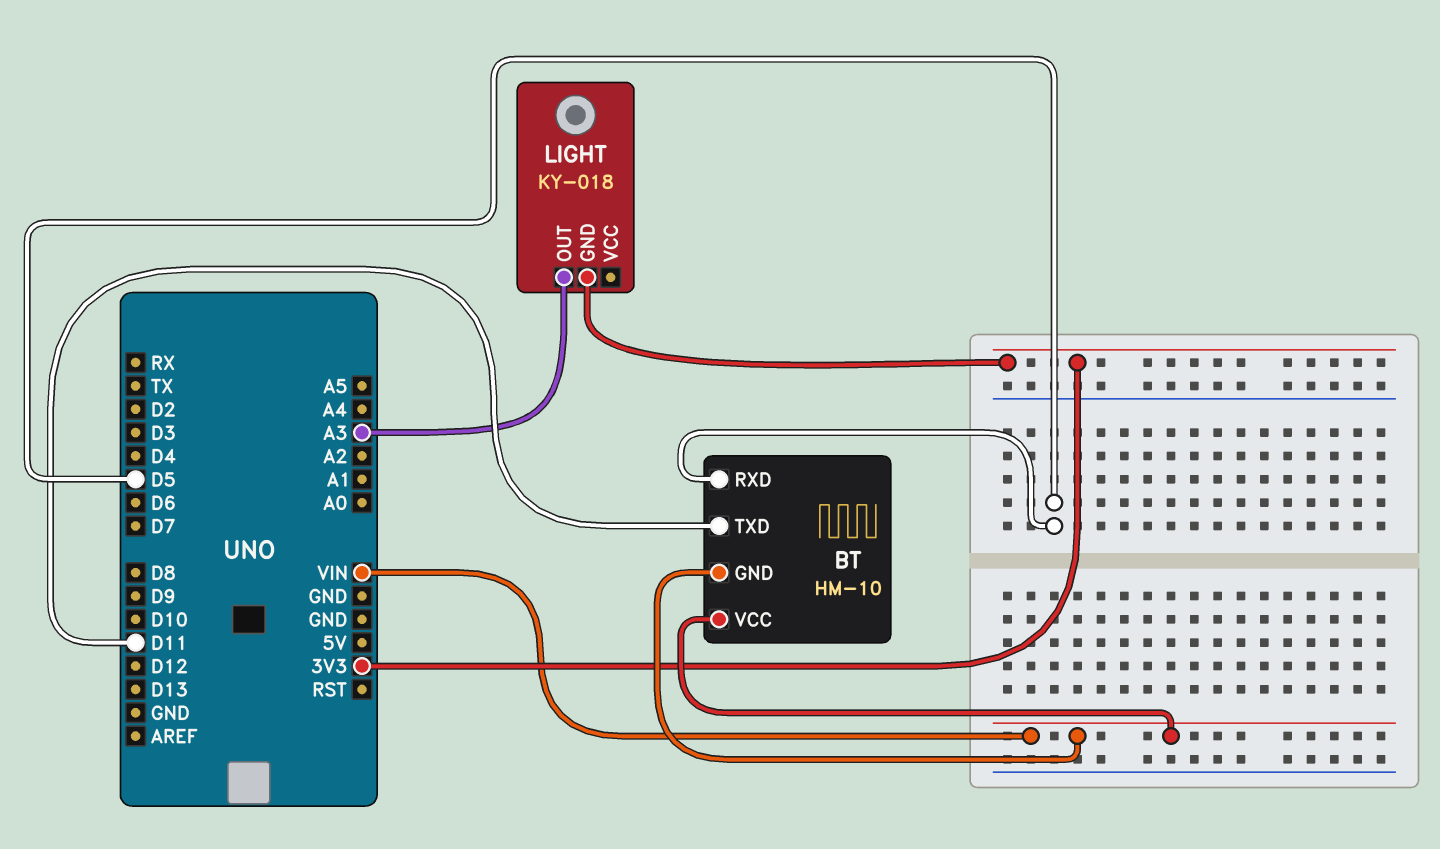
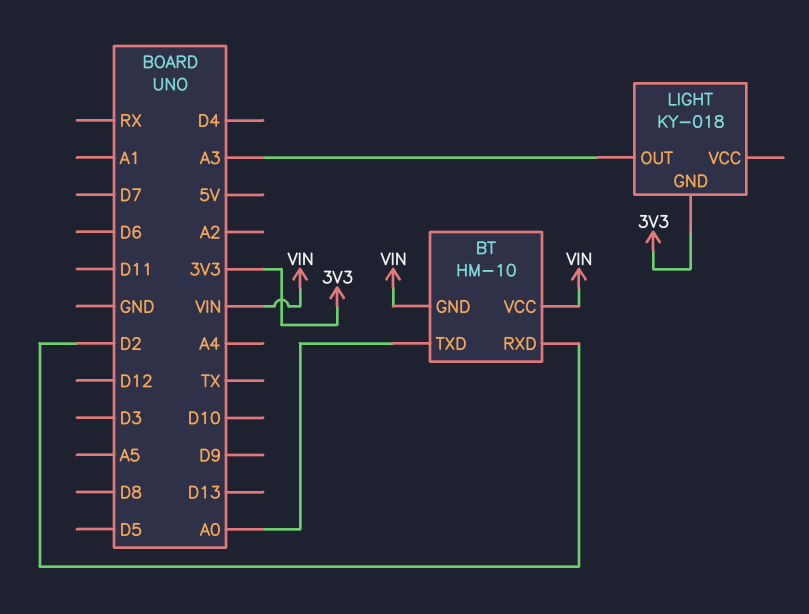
BT pin RXD: D5 -> D2
BT pin TXD: D11 -> A0

